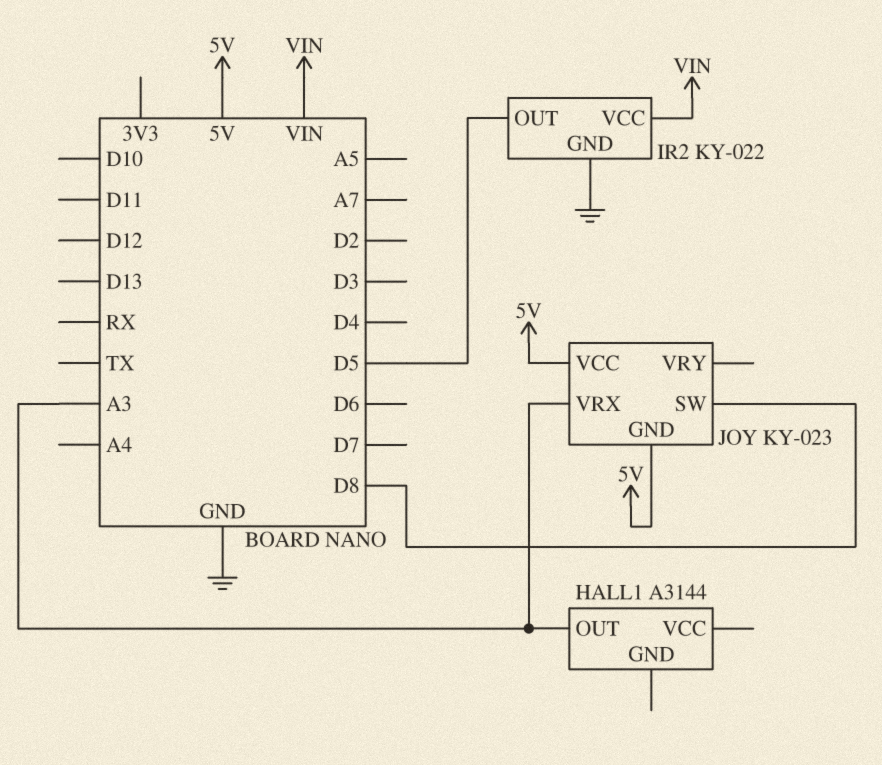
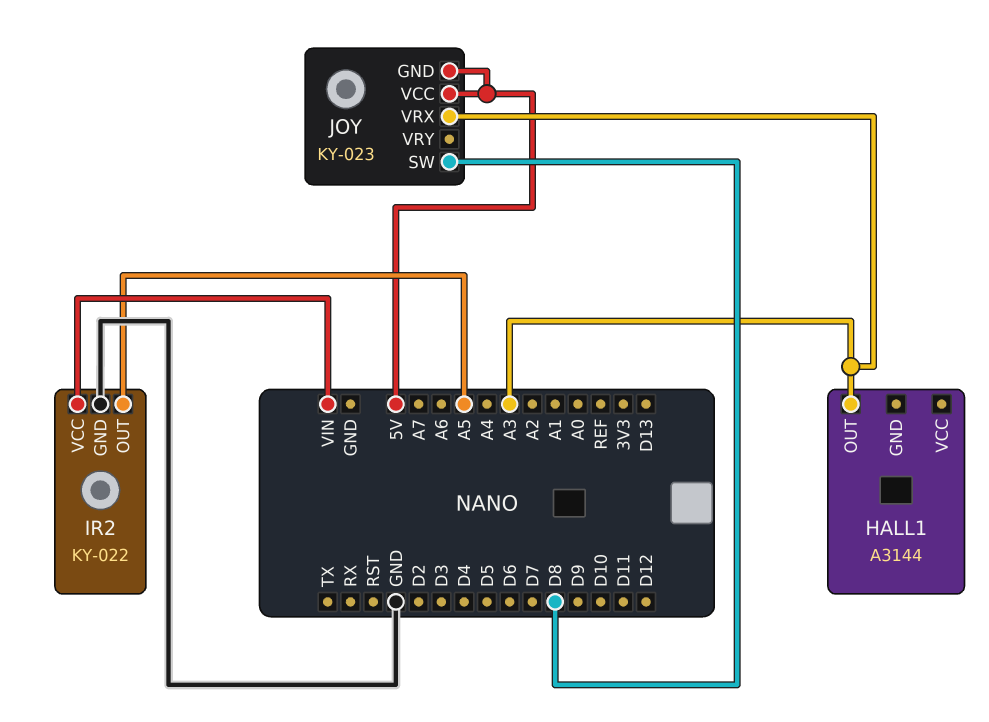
IR2 pin OUT: D5 -> A5

